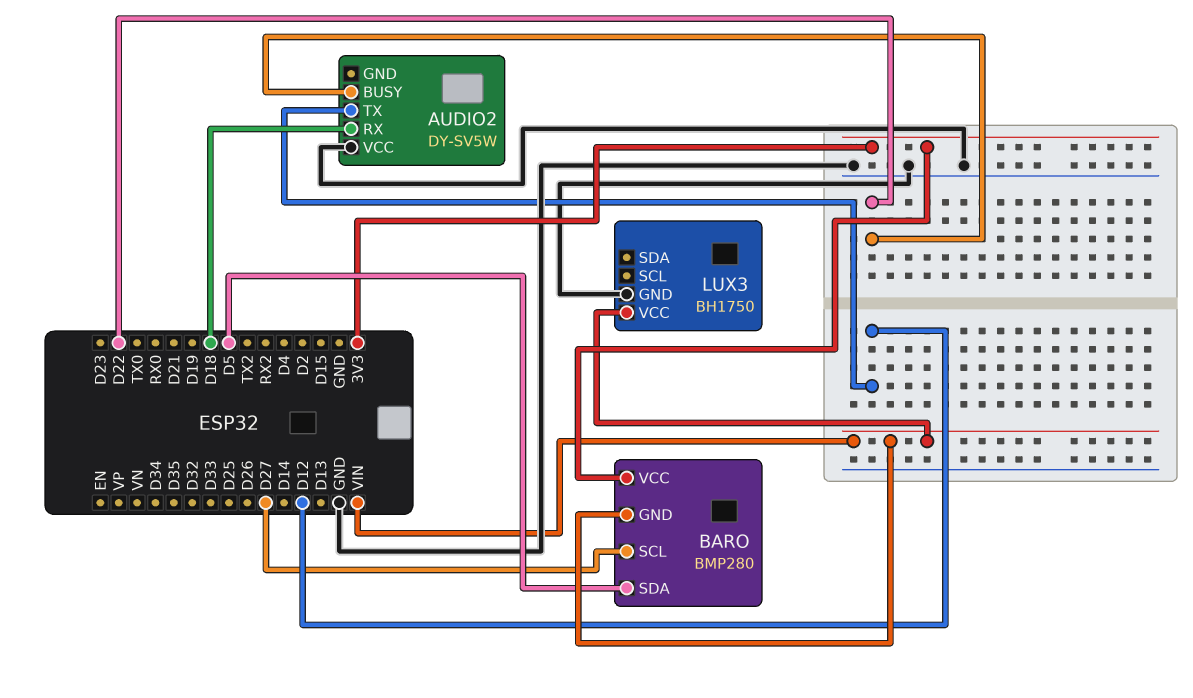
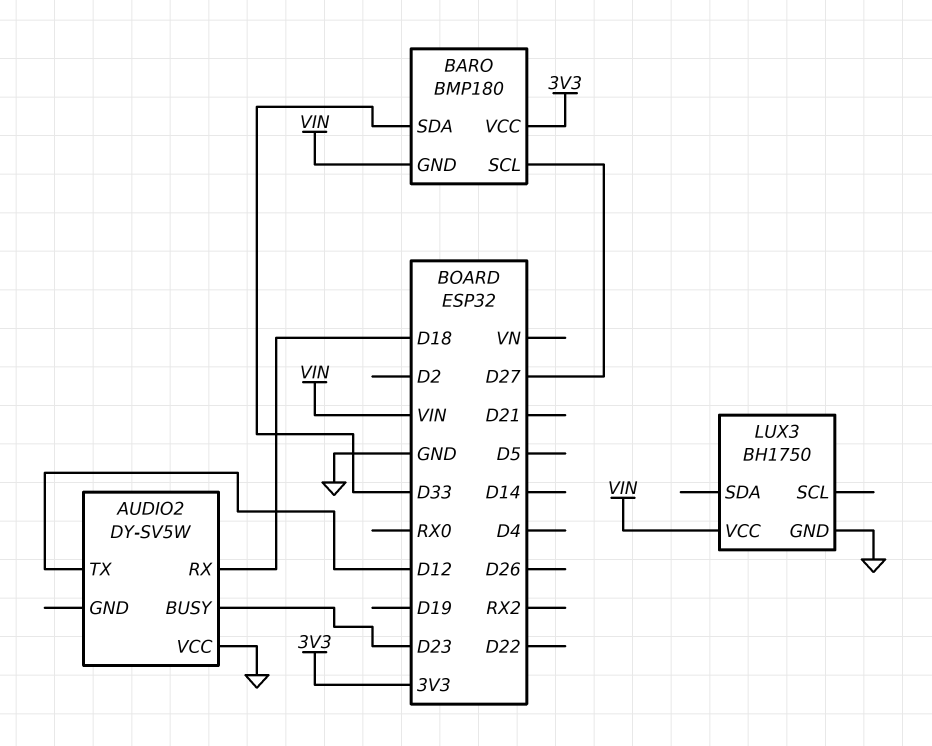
AUDIO2 pin BUSY: D22 -> D23
BARO: BMP280 -> BMP180
BARO pin SDA: D5 -> D33

